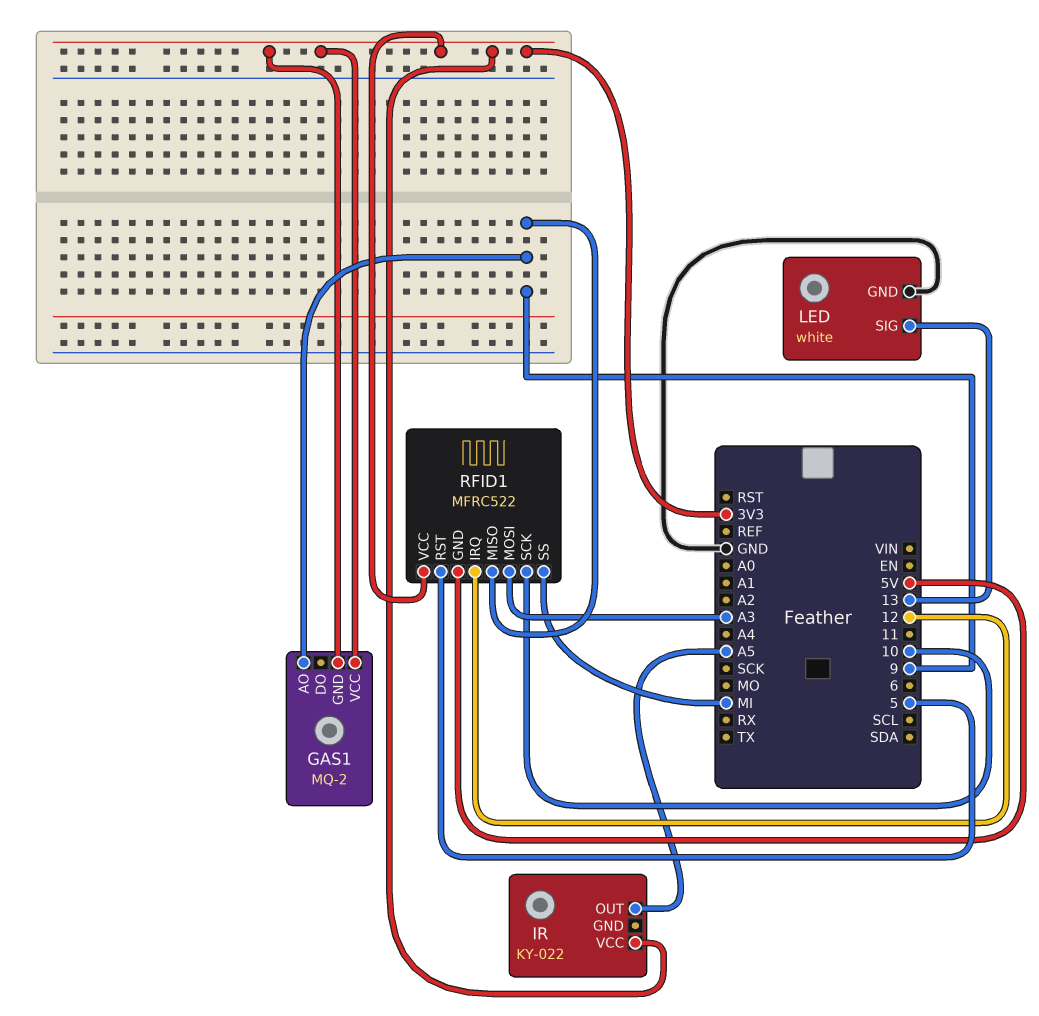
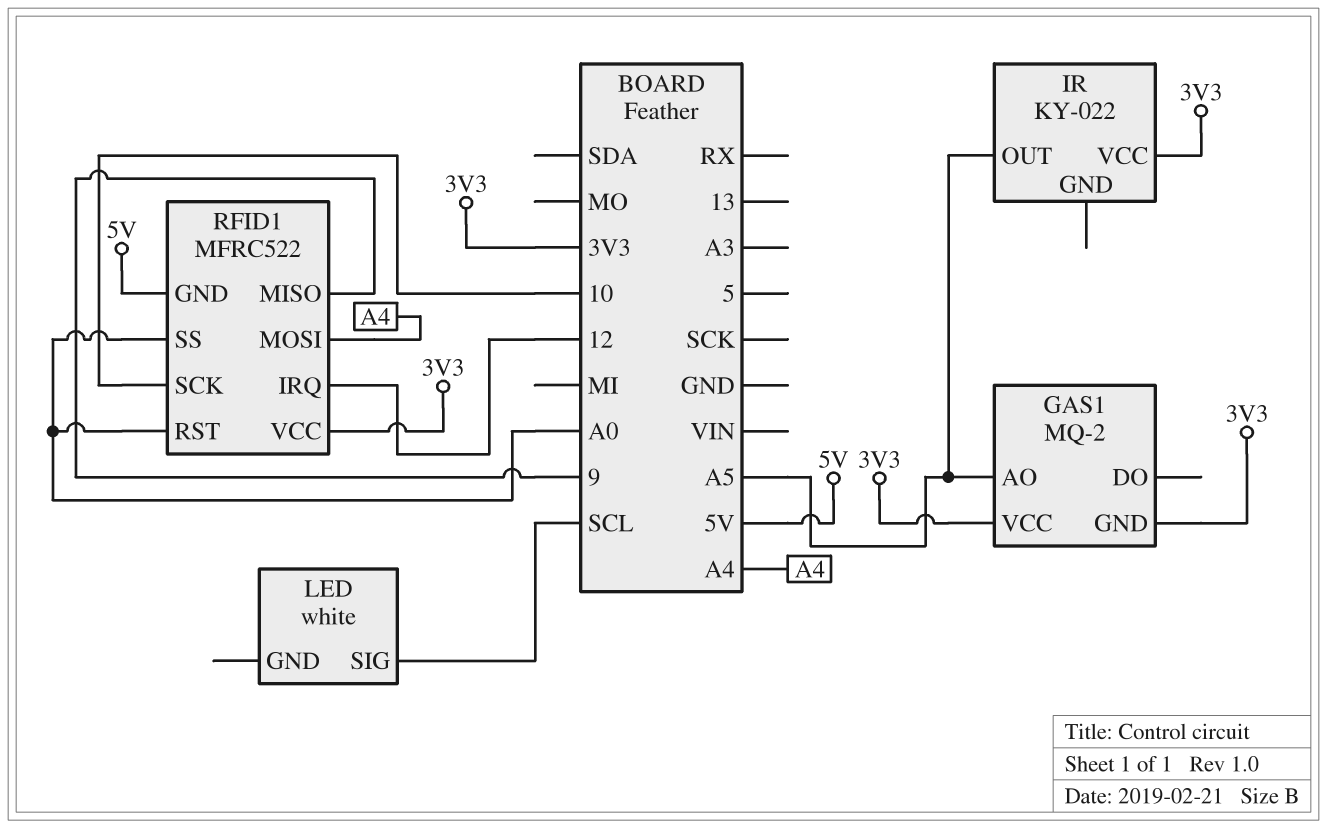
GAS1 pin AO: 9 -> A5
LED pin GND: GND -> none
LED pin SIG: 13 -> SCL
RFID1 pin MOSI: A3 -> A4
RFID1 pin RST: 5 -> A0
RFID1 pin SS: MI -> A0

